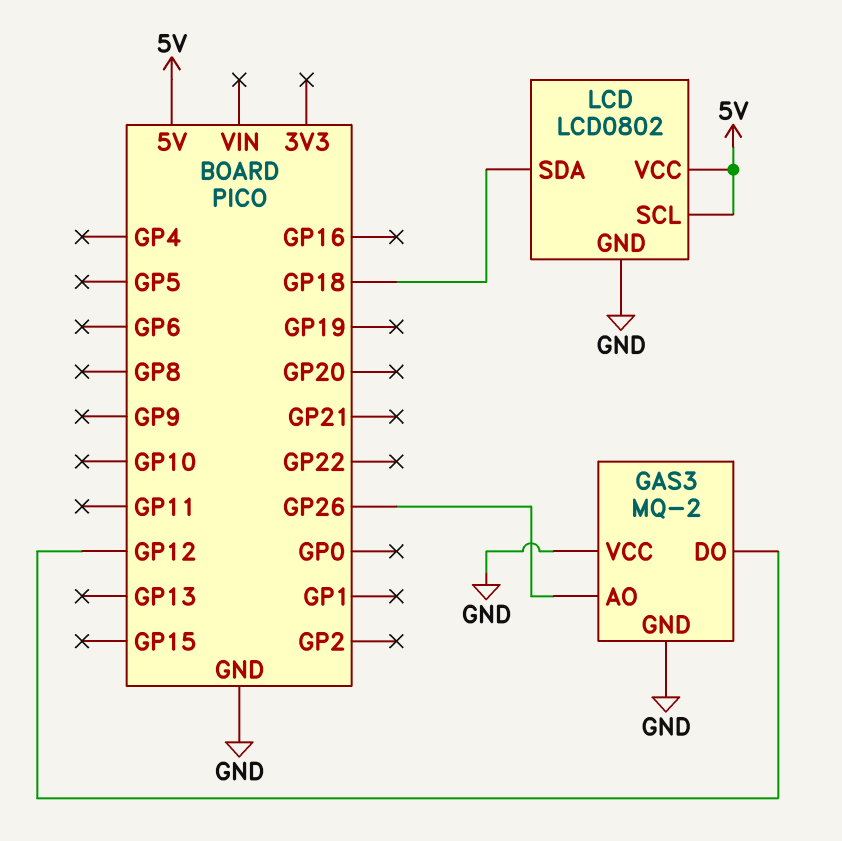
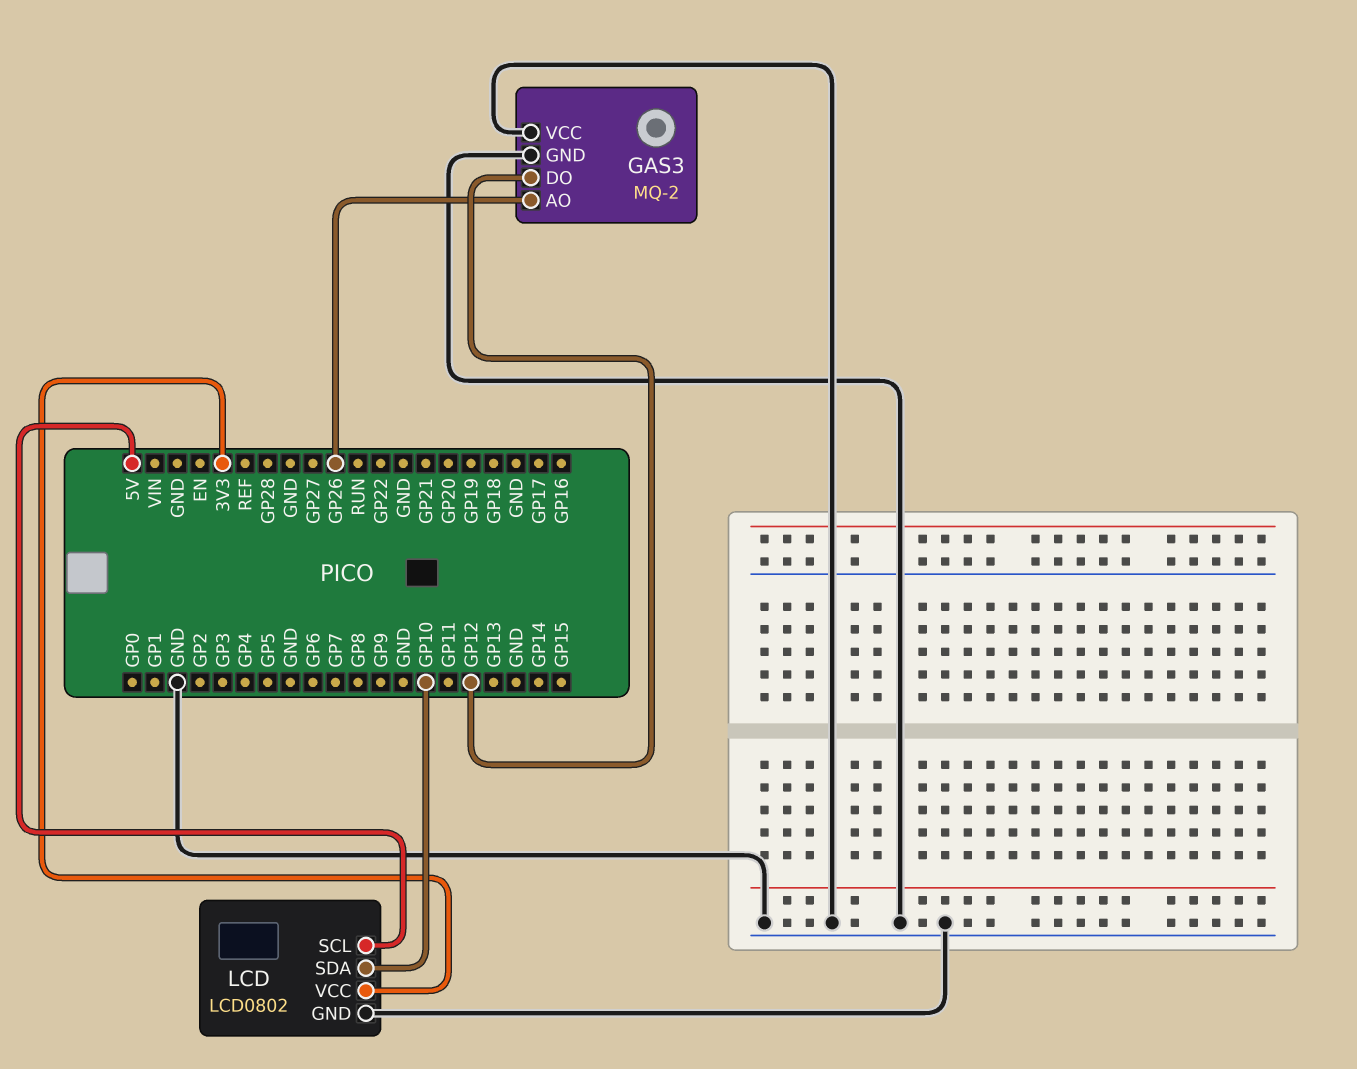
LCD pin SDA: GP18 -> GP10
LCD pin VCC: 5V -> 3V3

